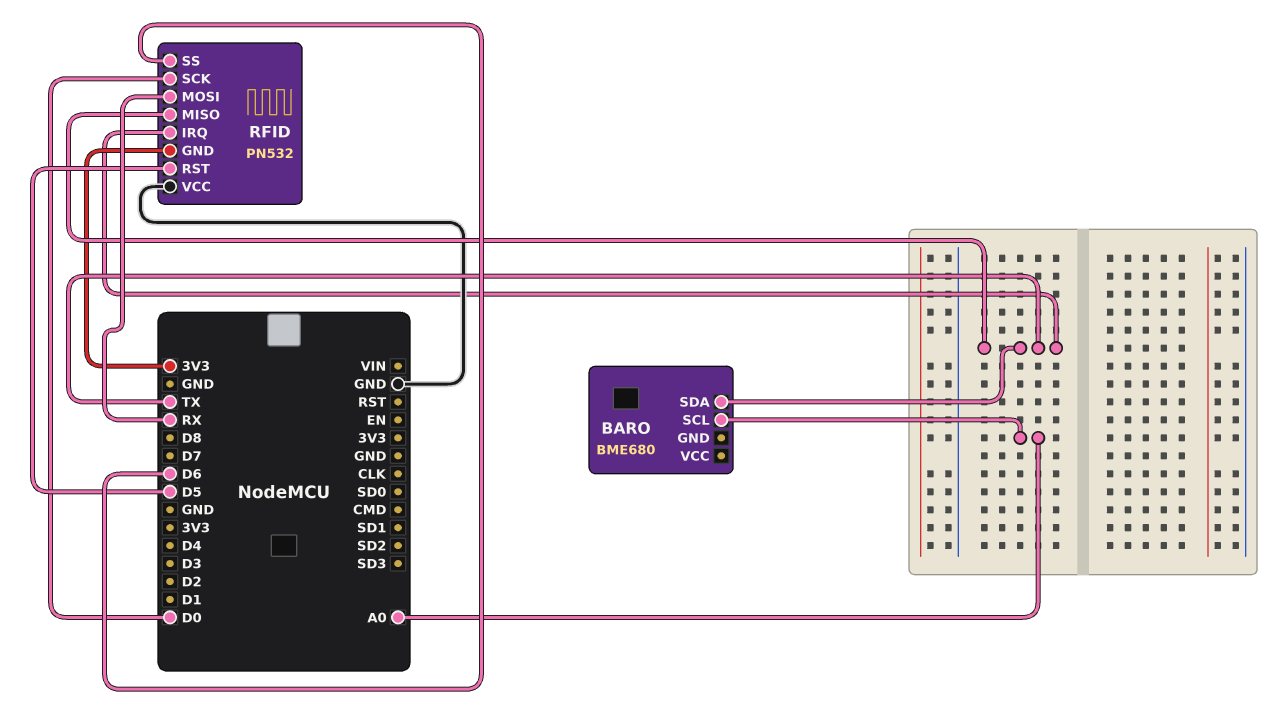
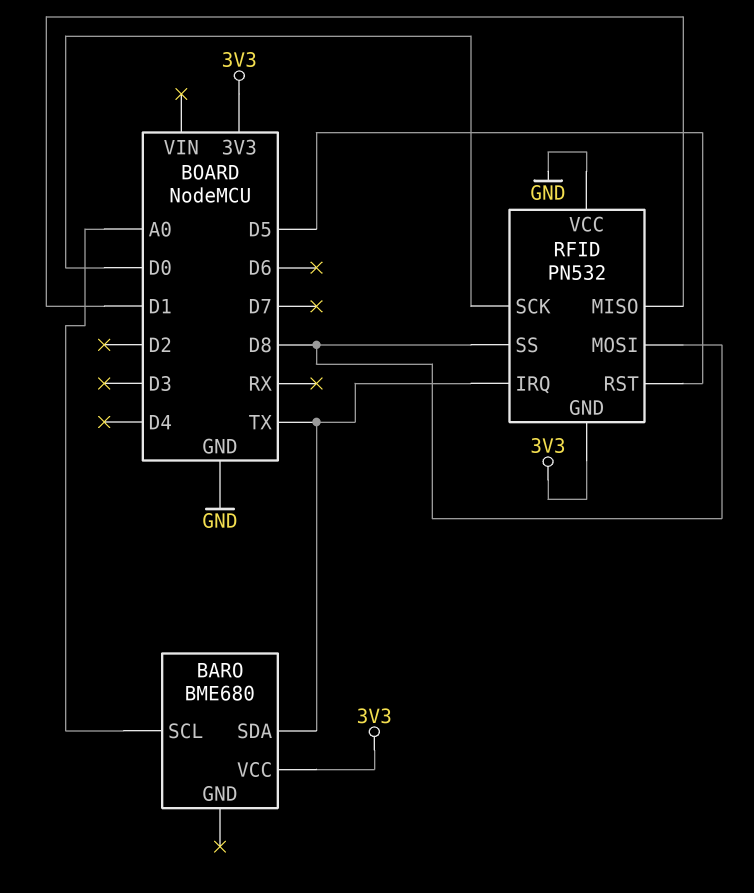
BARO pin VCC: none -> 3V3
RFID pin MISO: TX -> D1
RFID pin MOSI: RX -> D8
RFID pin SS: D6 -> D8

